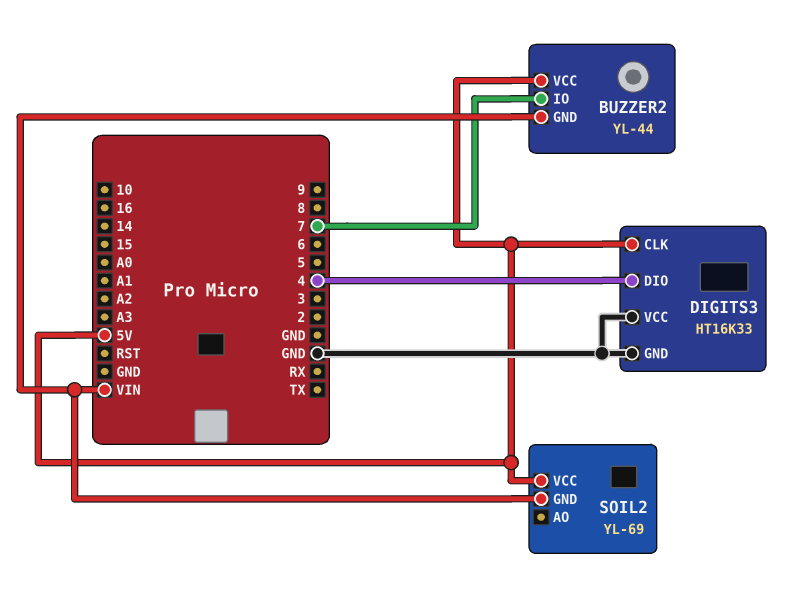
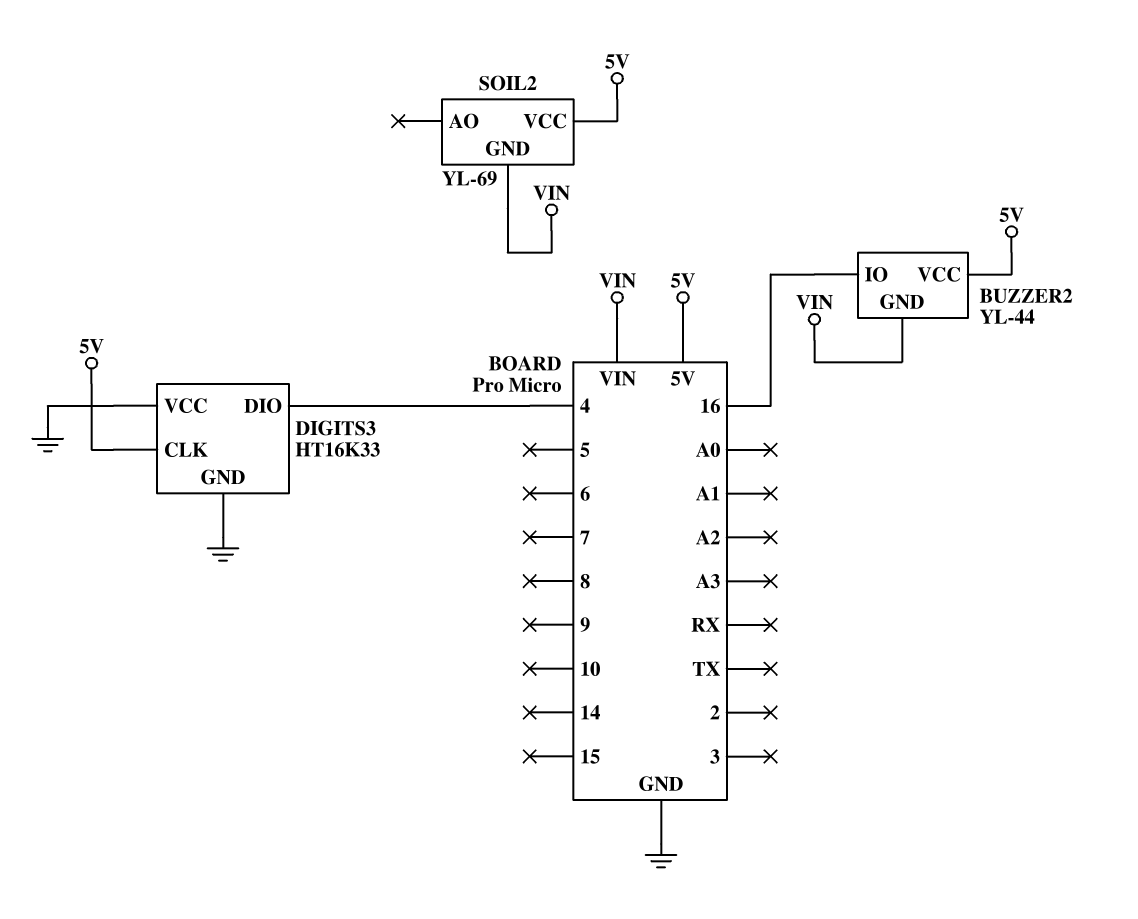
BUZZER2 pin IO: 7 -> 16

